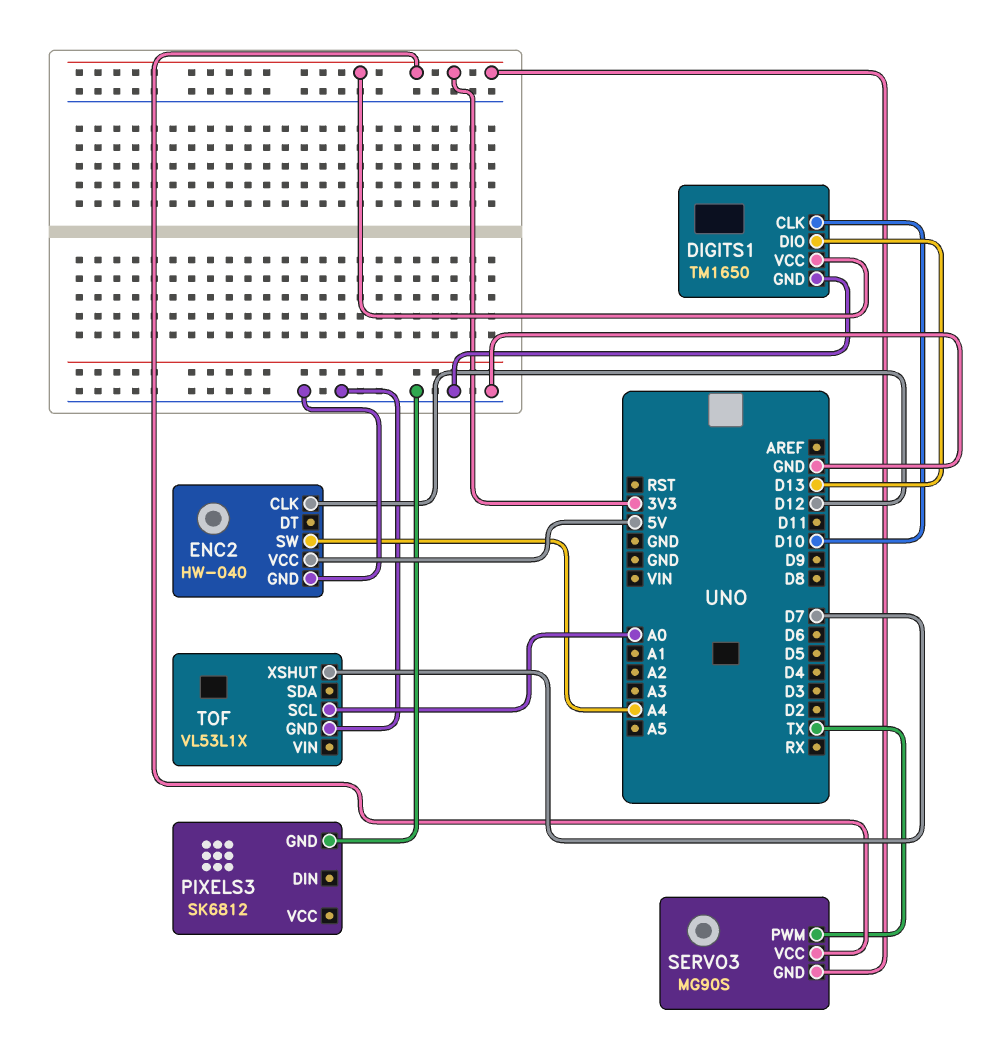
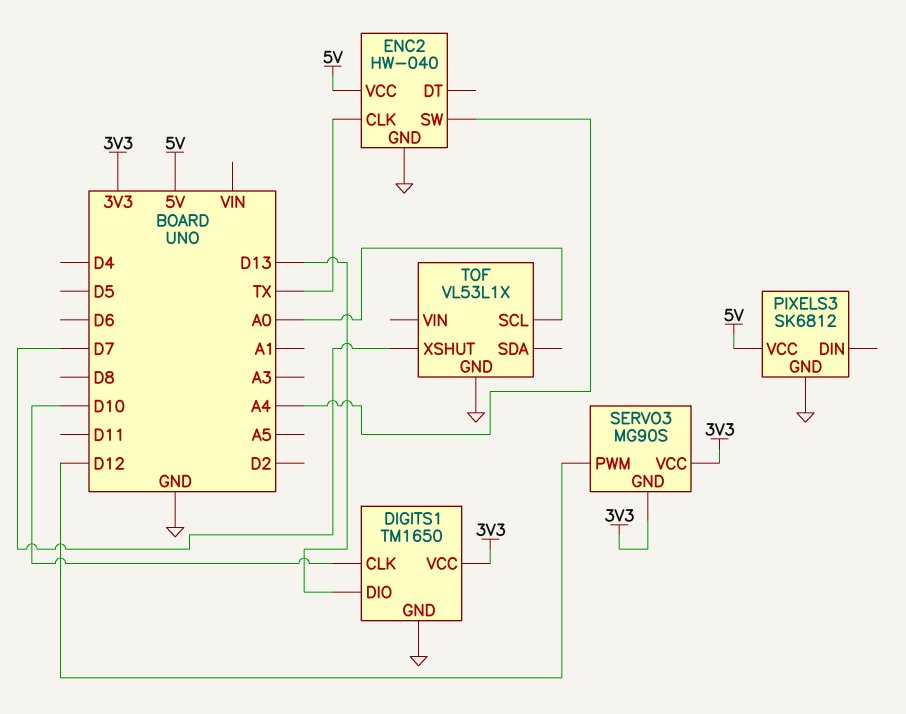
ENC2 pin CLK: D12 -> TX
PIXELS3 pin VCC: none -> 5V
SERVO3 pin PWM: TX -> D12

